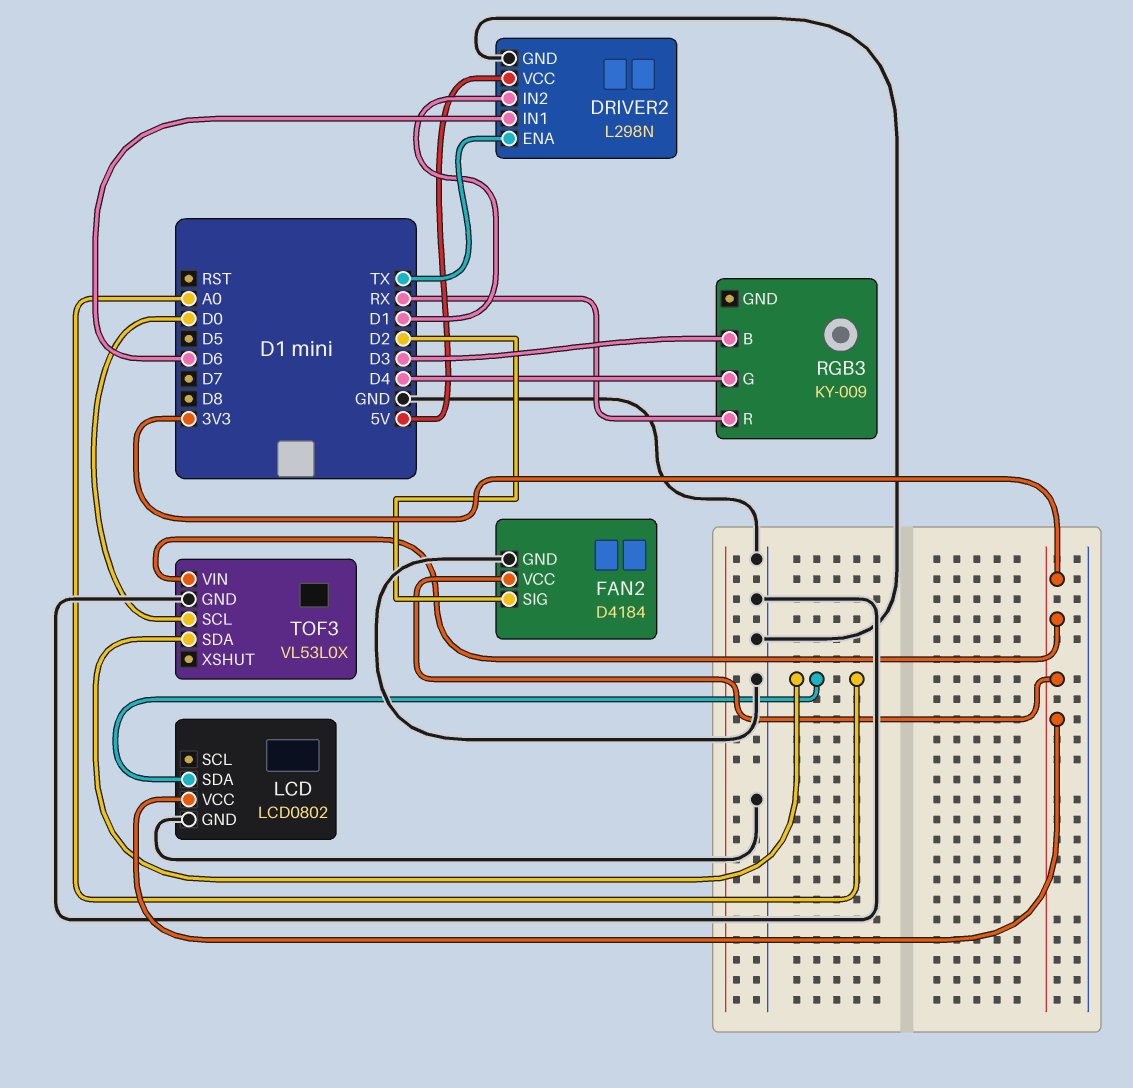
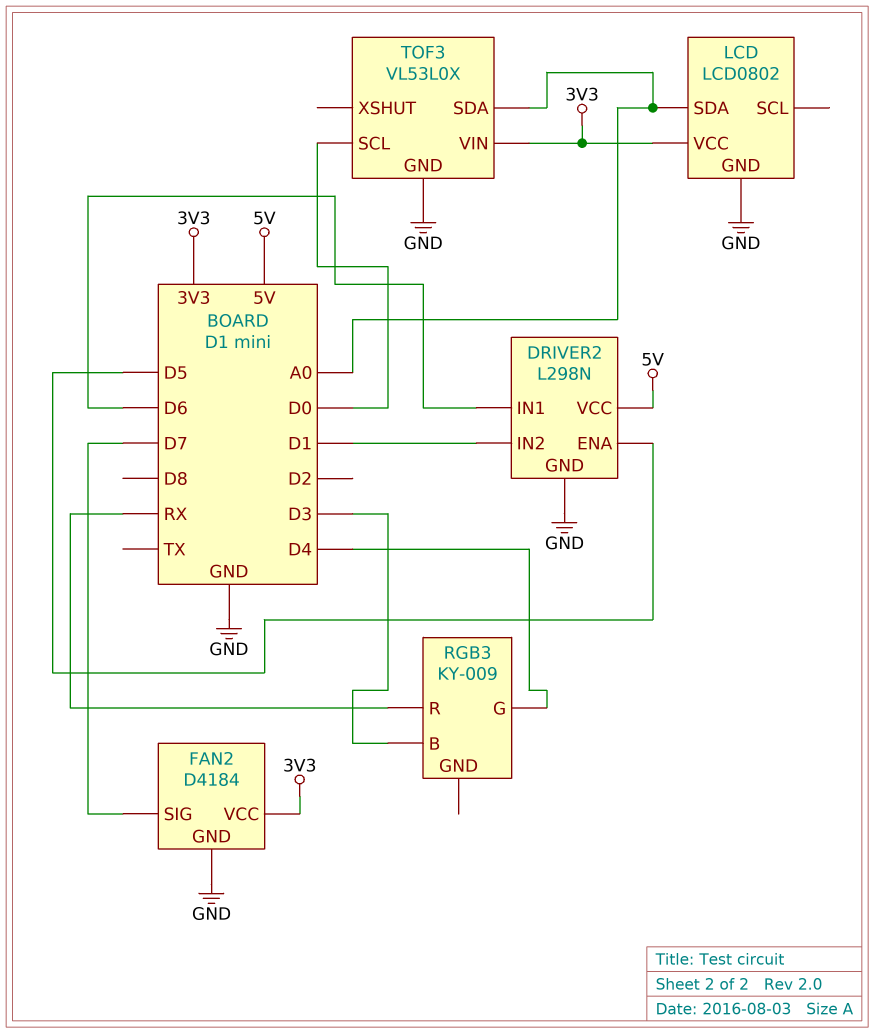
DRIVER2 pin ENA: TX -> D5
FAN2 pin SIG: D2 -> D7

